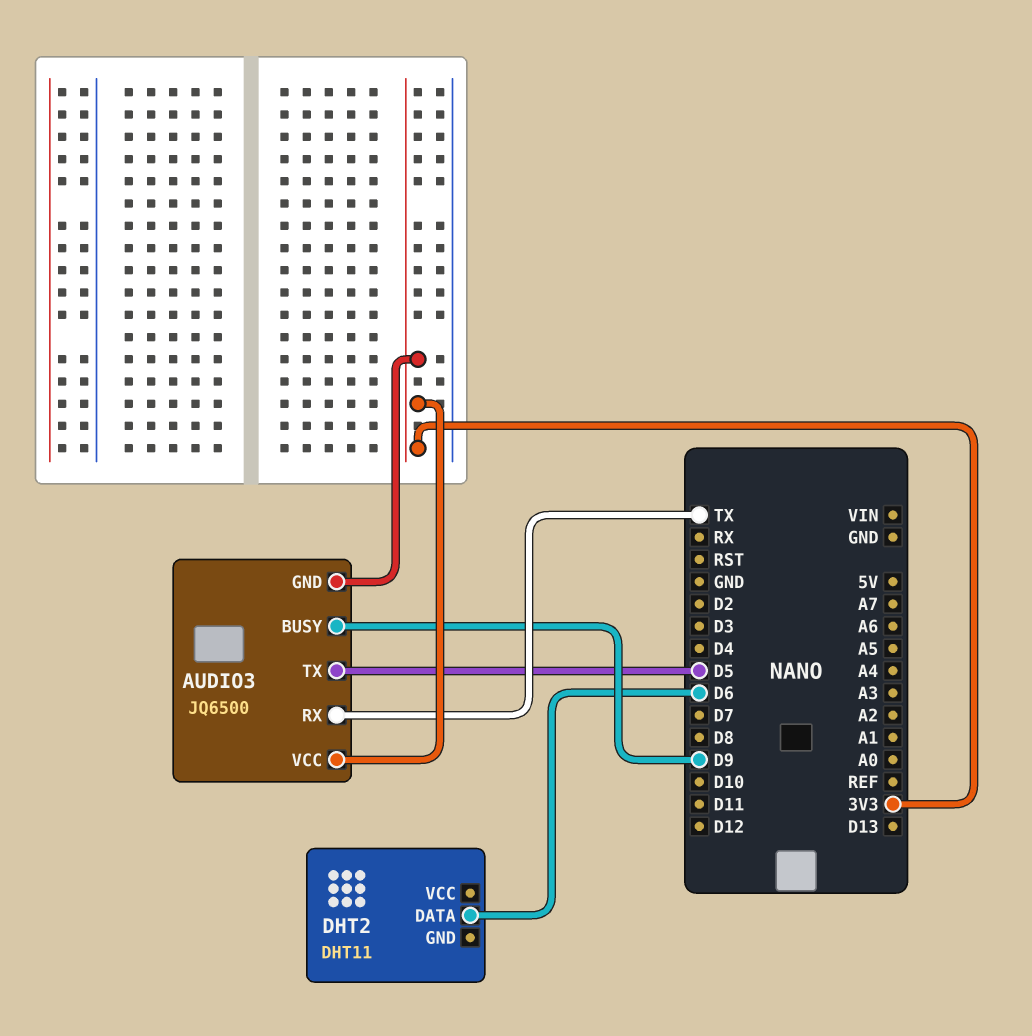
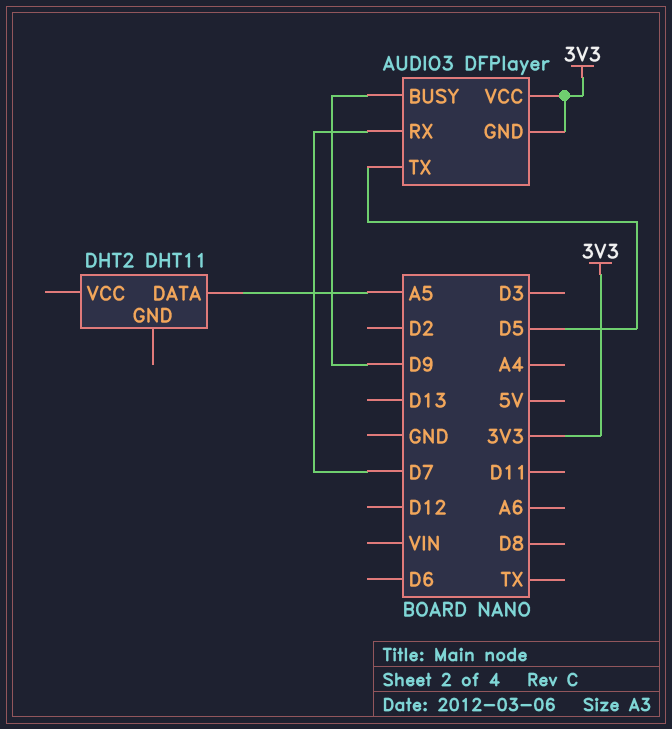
AUDIO3: JQ6500 -> DFPlayer
AUDIO3 pin RX: TX -> D7
DHT2 pin DATA: D6 -> A5

